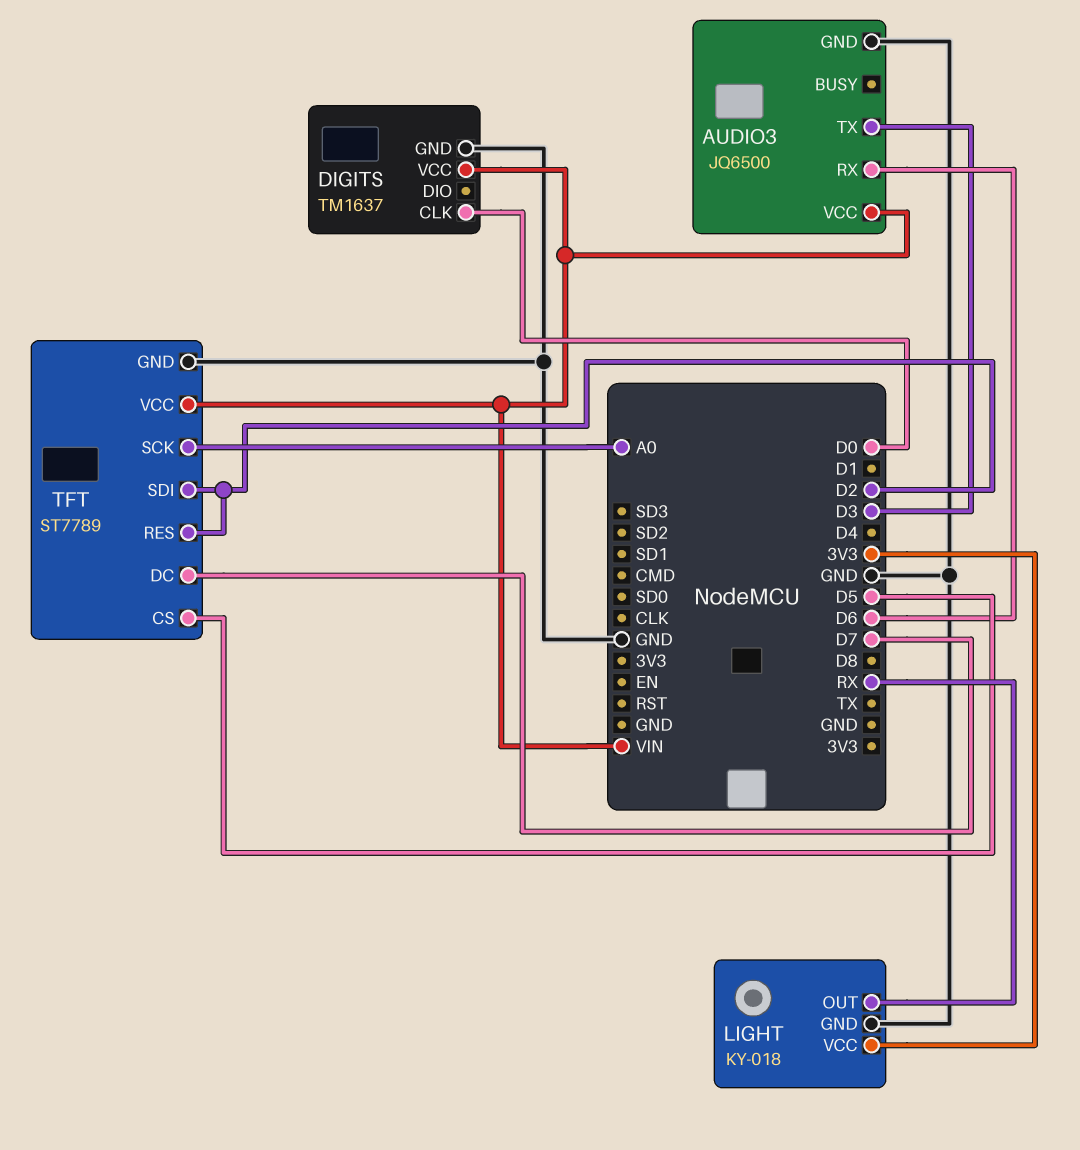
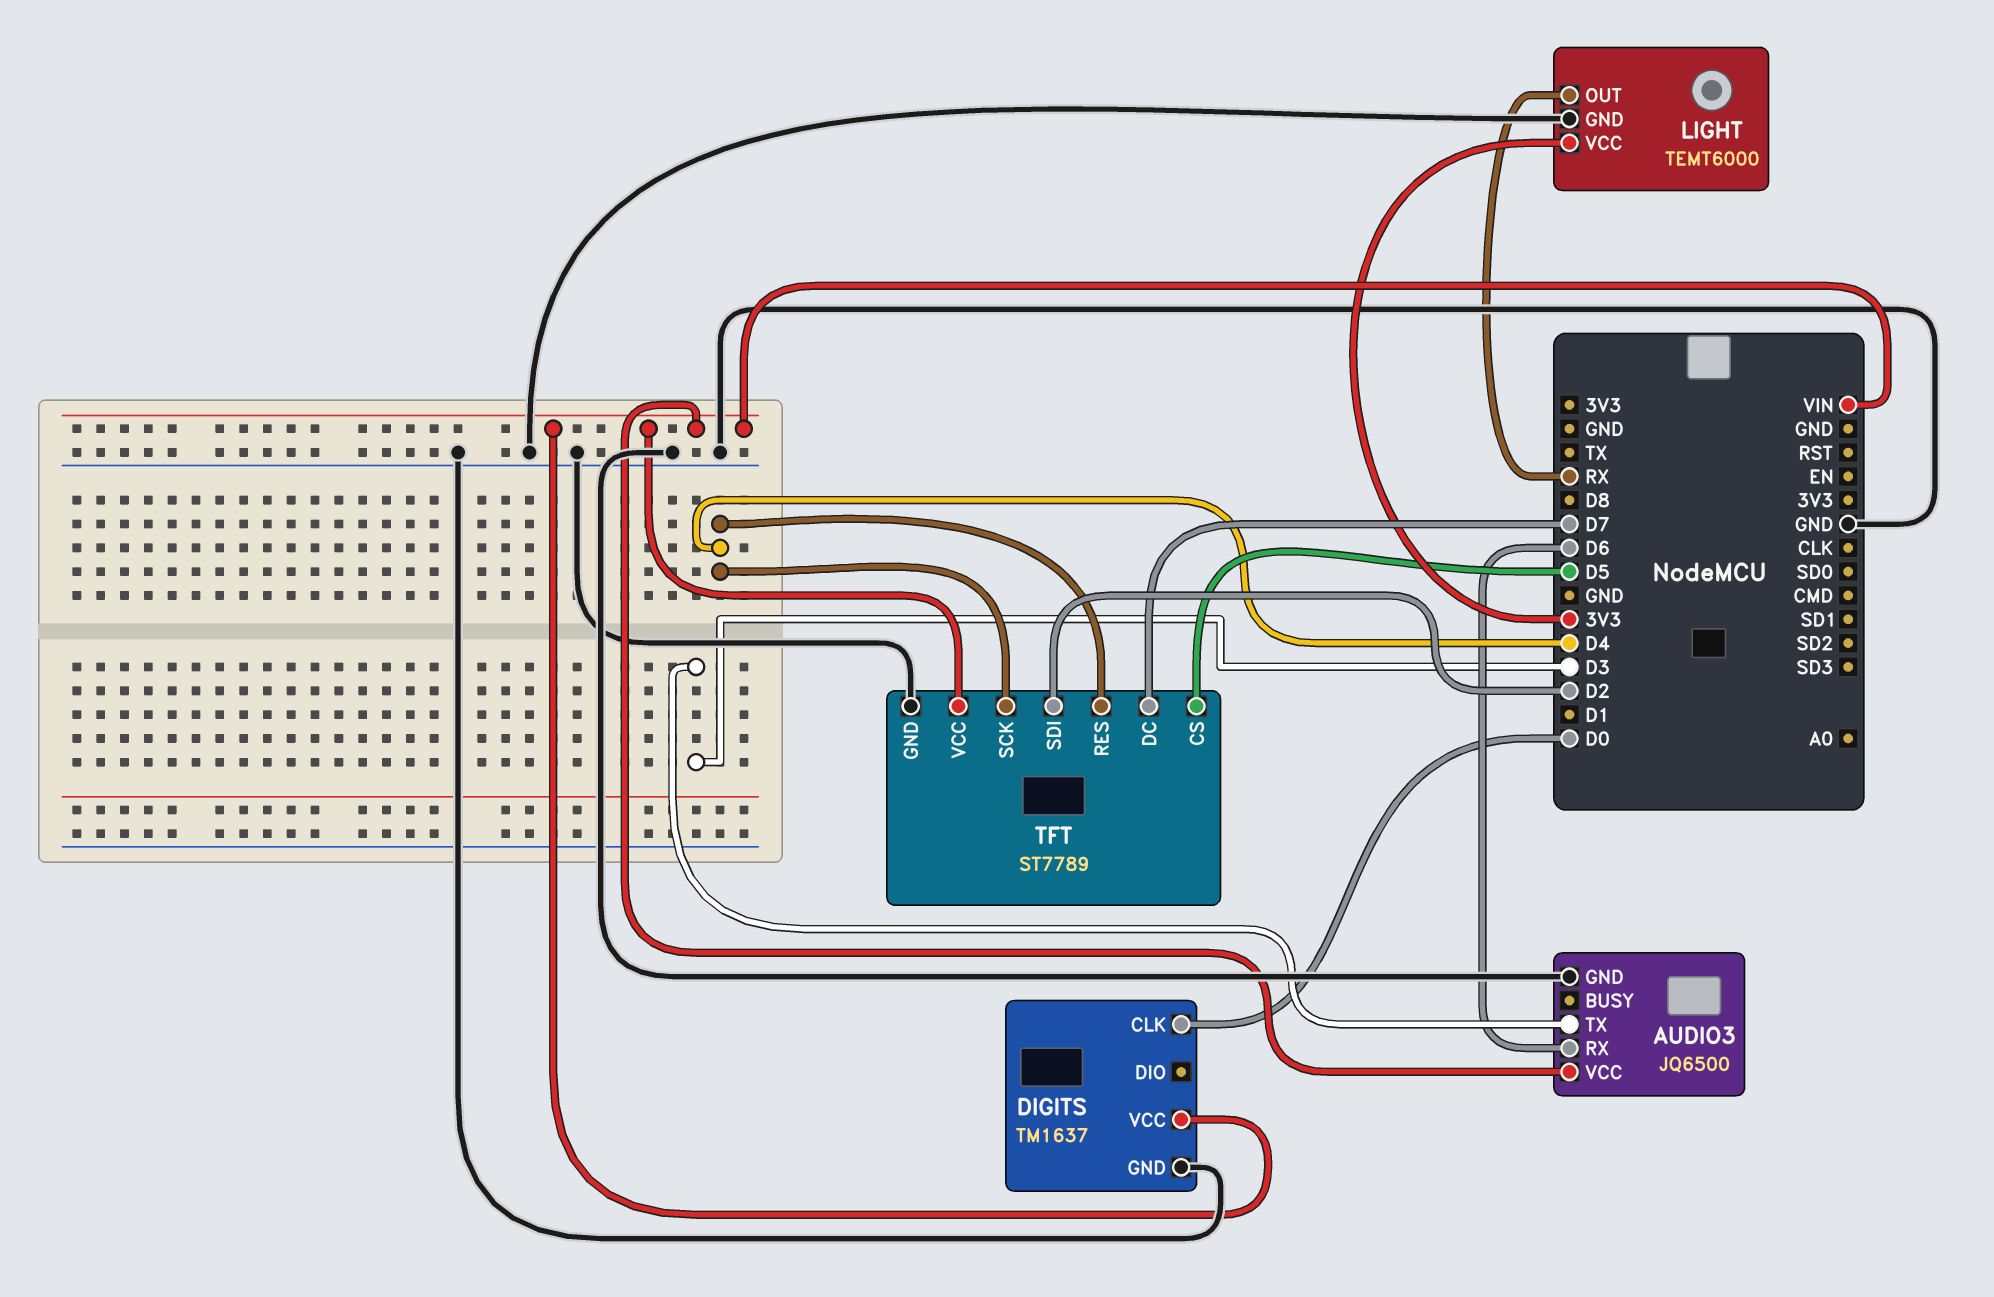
LIGHT: KY-018 -> TEMT6000
TFT pin RES: D2 -> D4
TFT pin SCK: A0 -> D4

